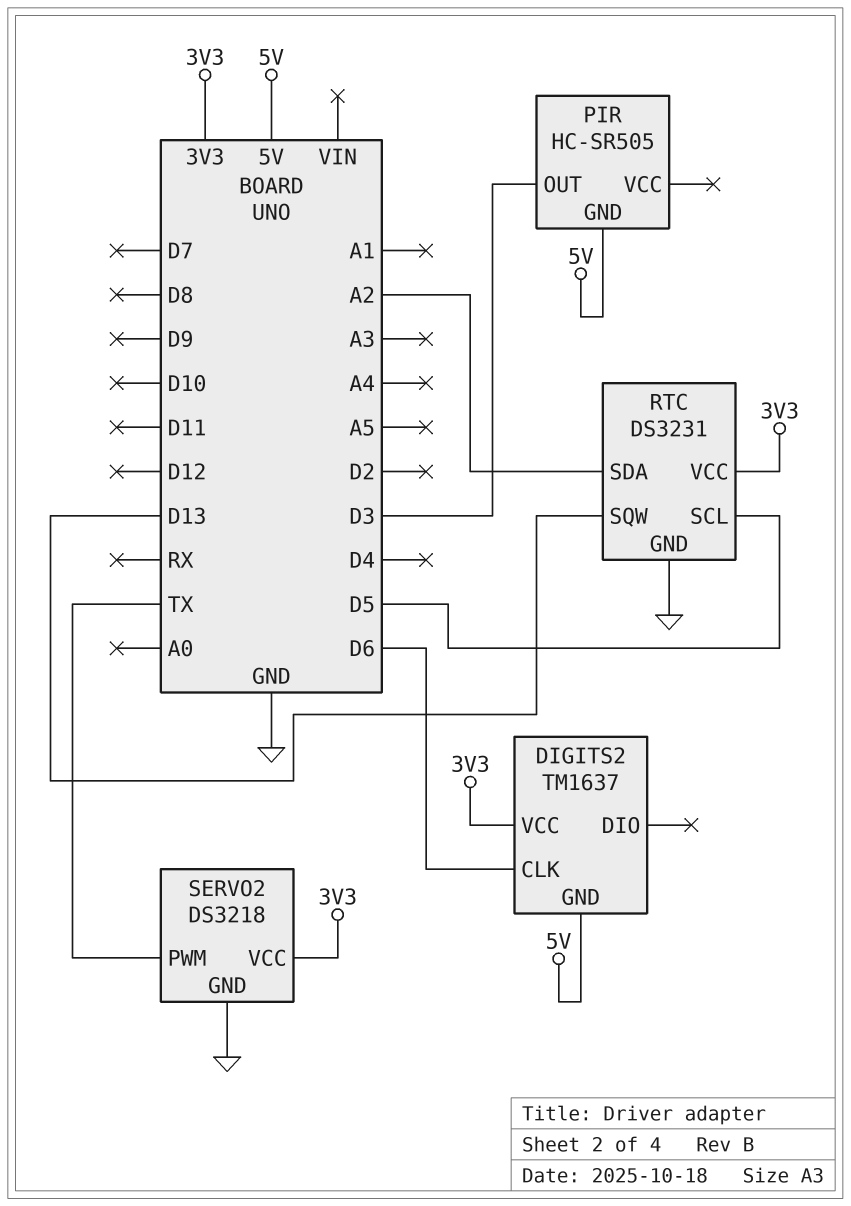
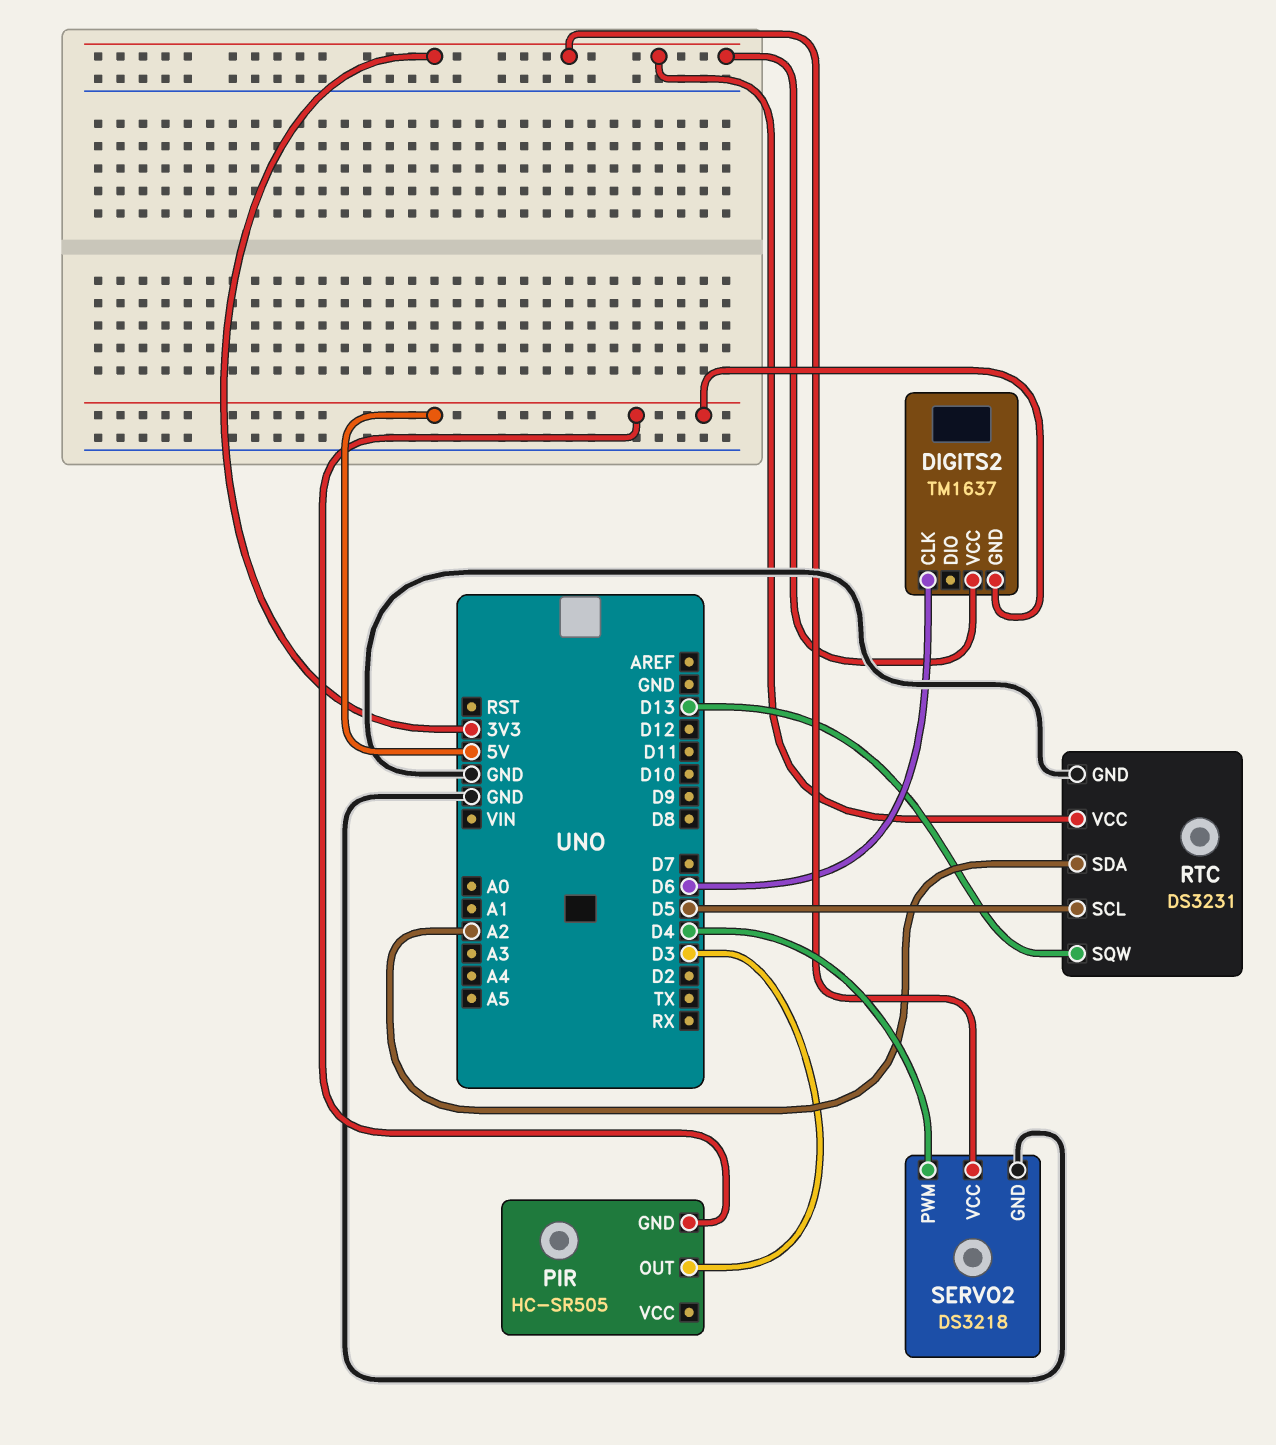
SERVO2 pin PWM: TX -> D4

